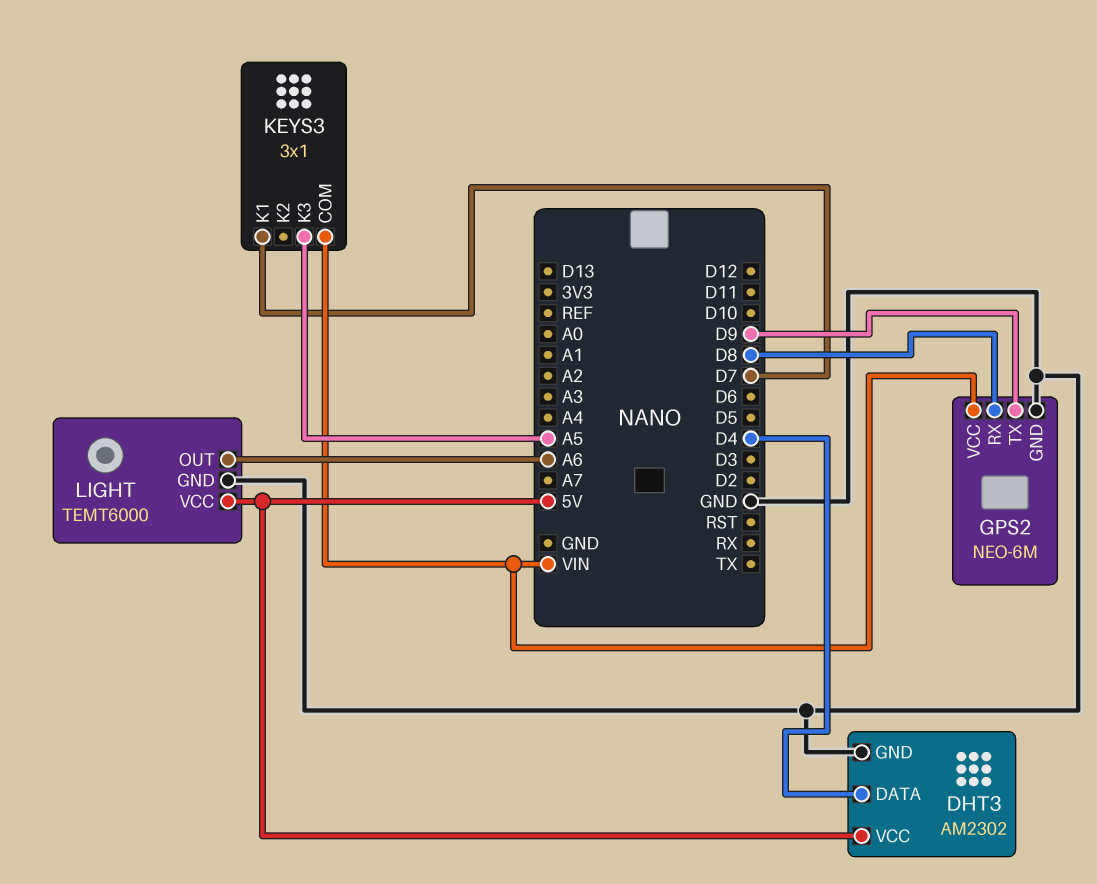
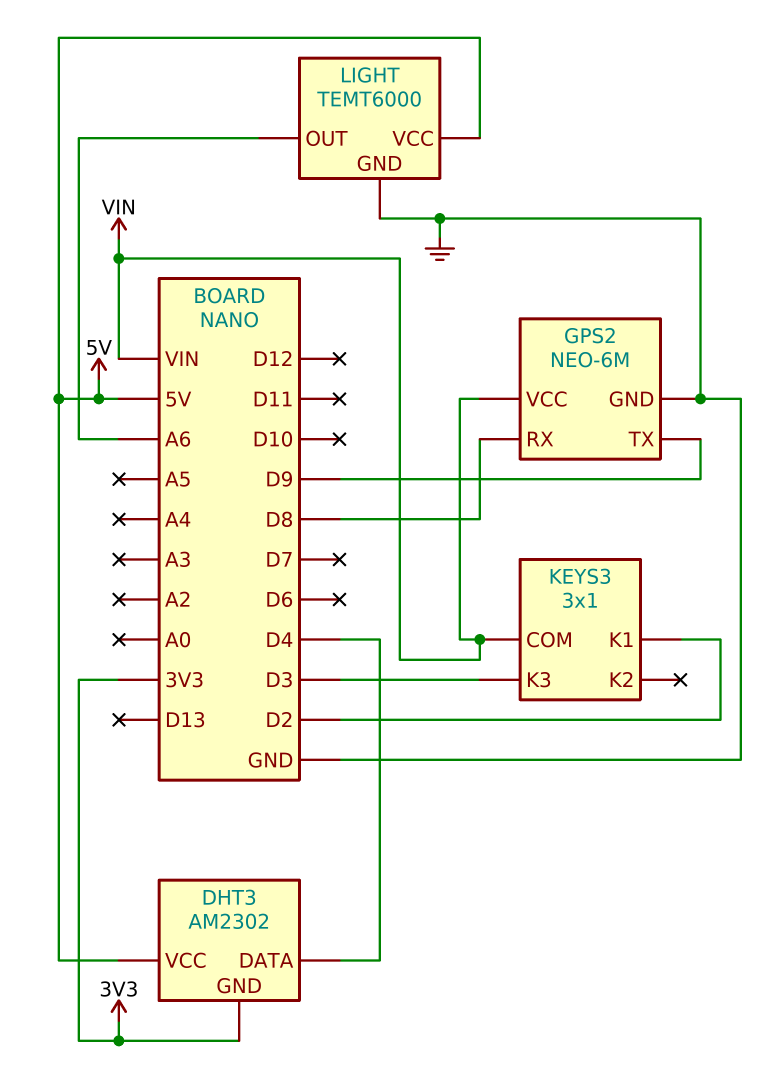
DHT3 pin GND: GND -> 3V3
KEYS3 pin K1: D7 -> D2
KEYS3 pin K3: A5 -> D3

